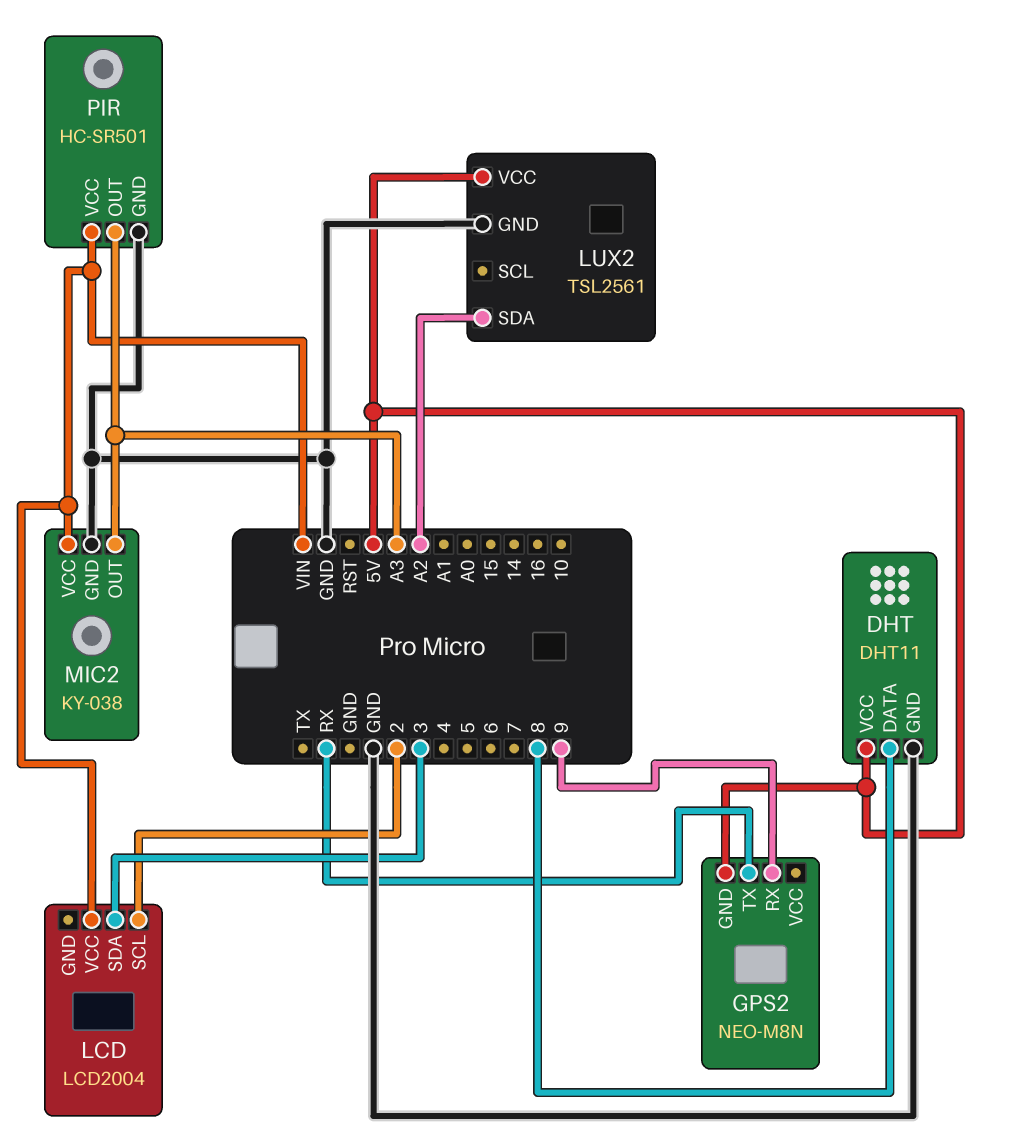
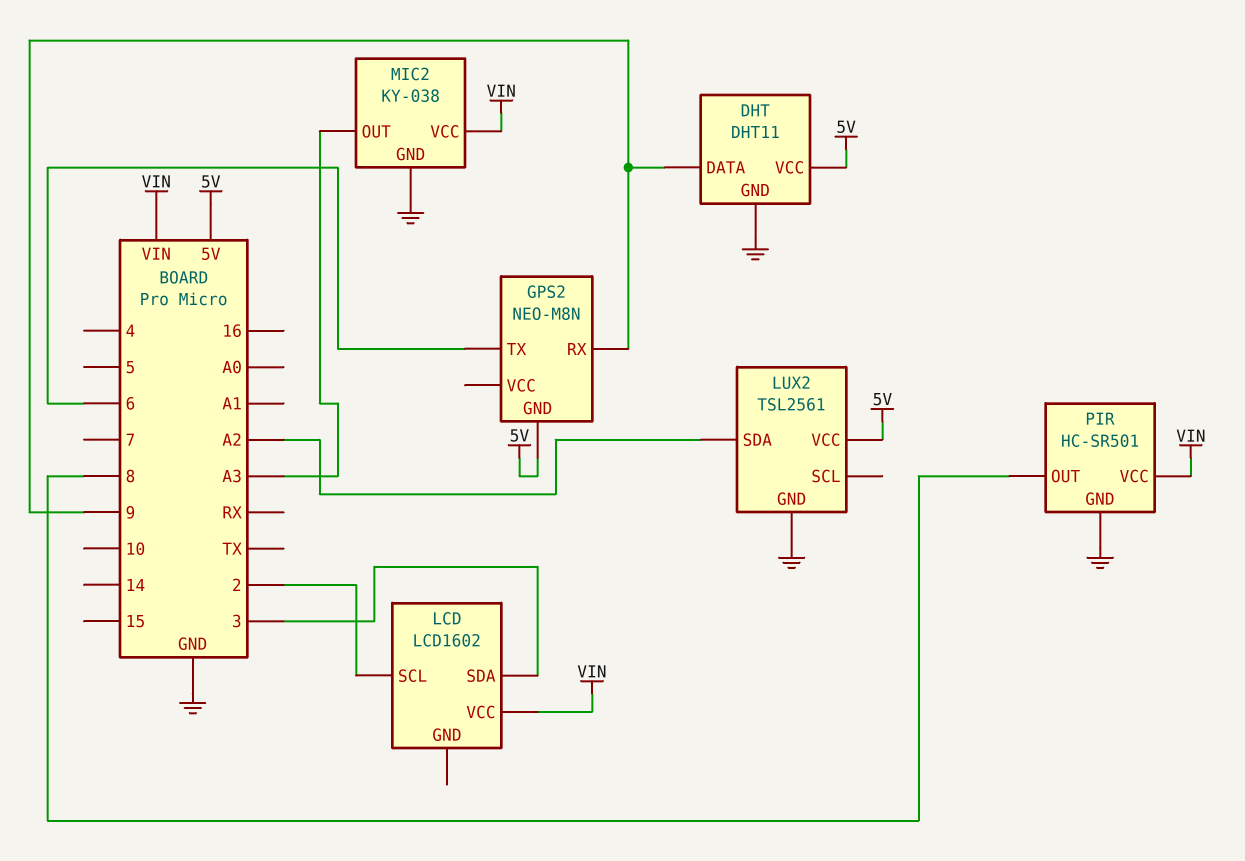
DHT pin DATA: 8 -> 9
GPS2 pin TX: RX -> 6
LCD: LCD2004 -> LCD1602
PIR pin OUT: A3 -> 8

